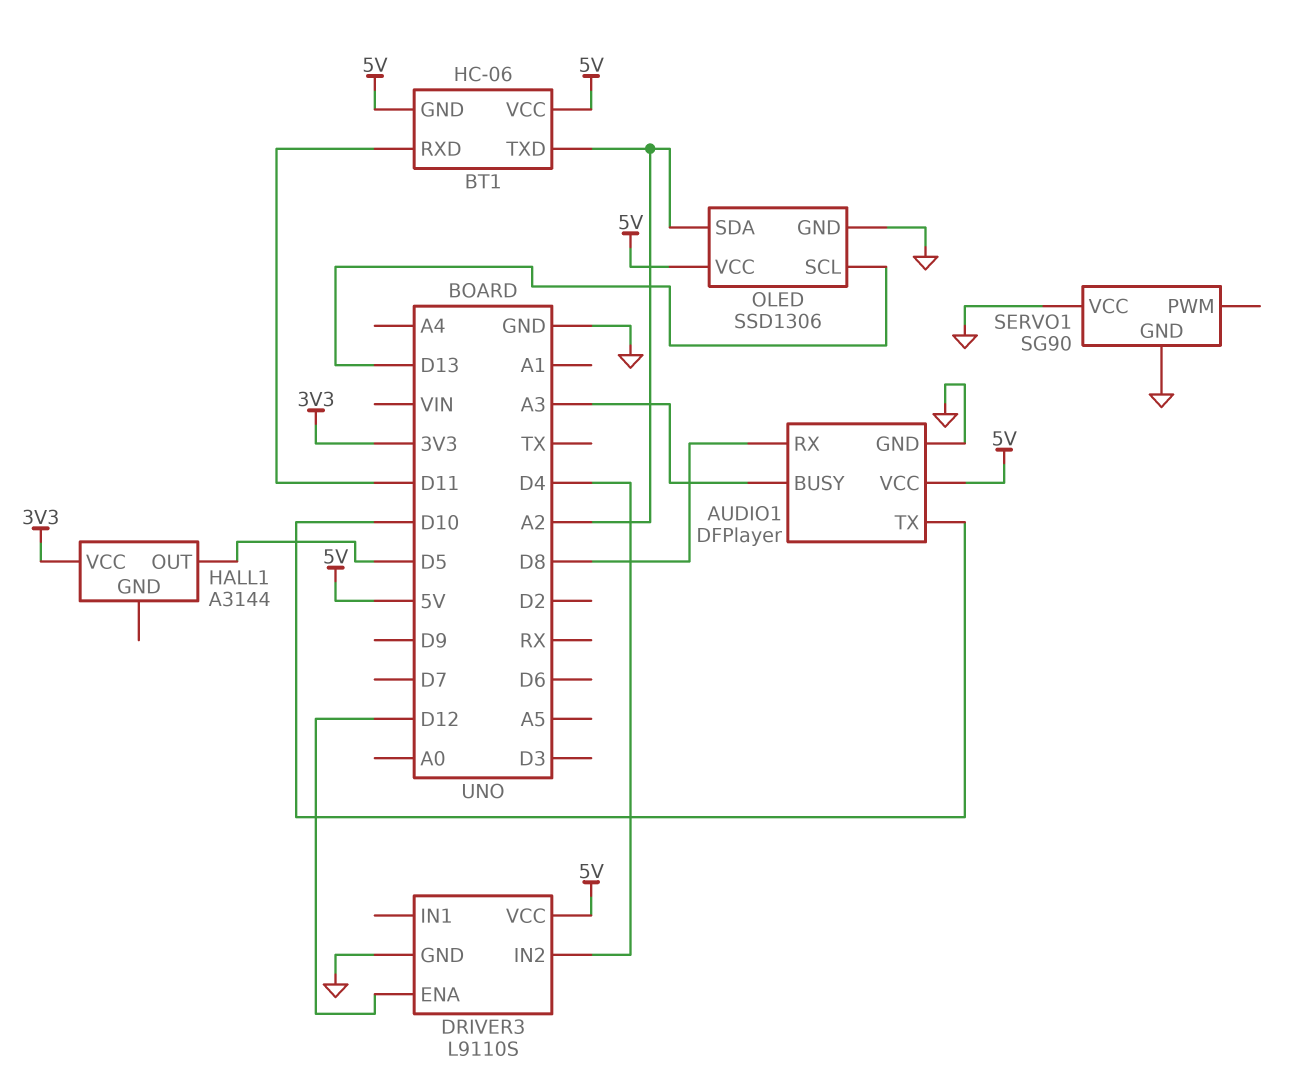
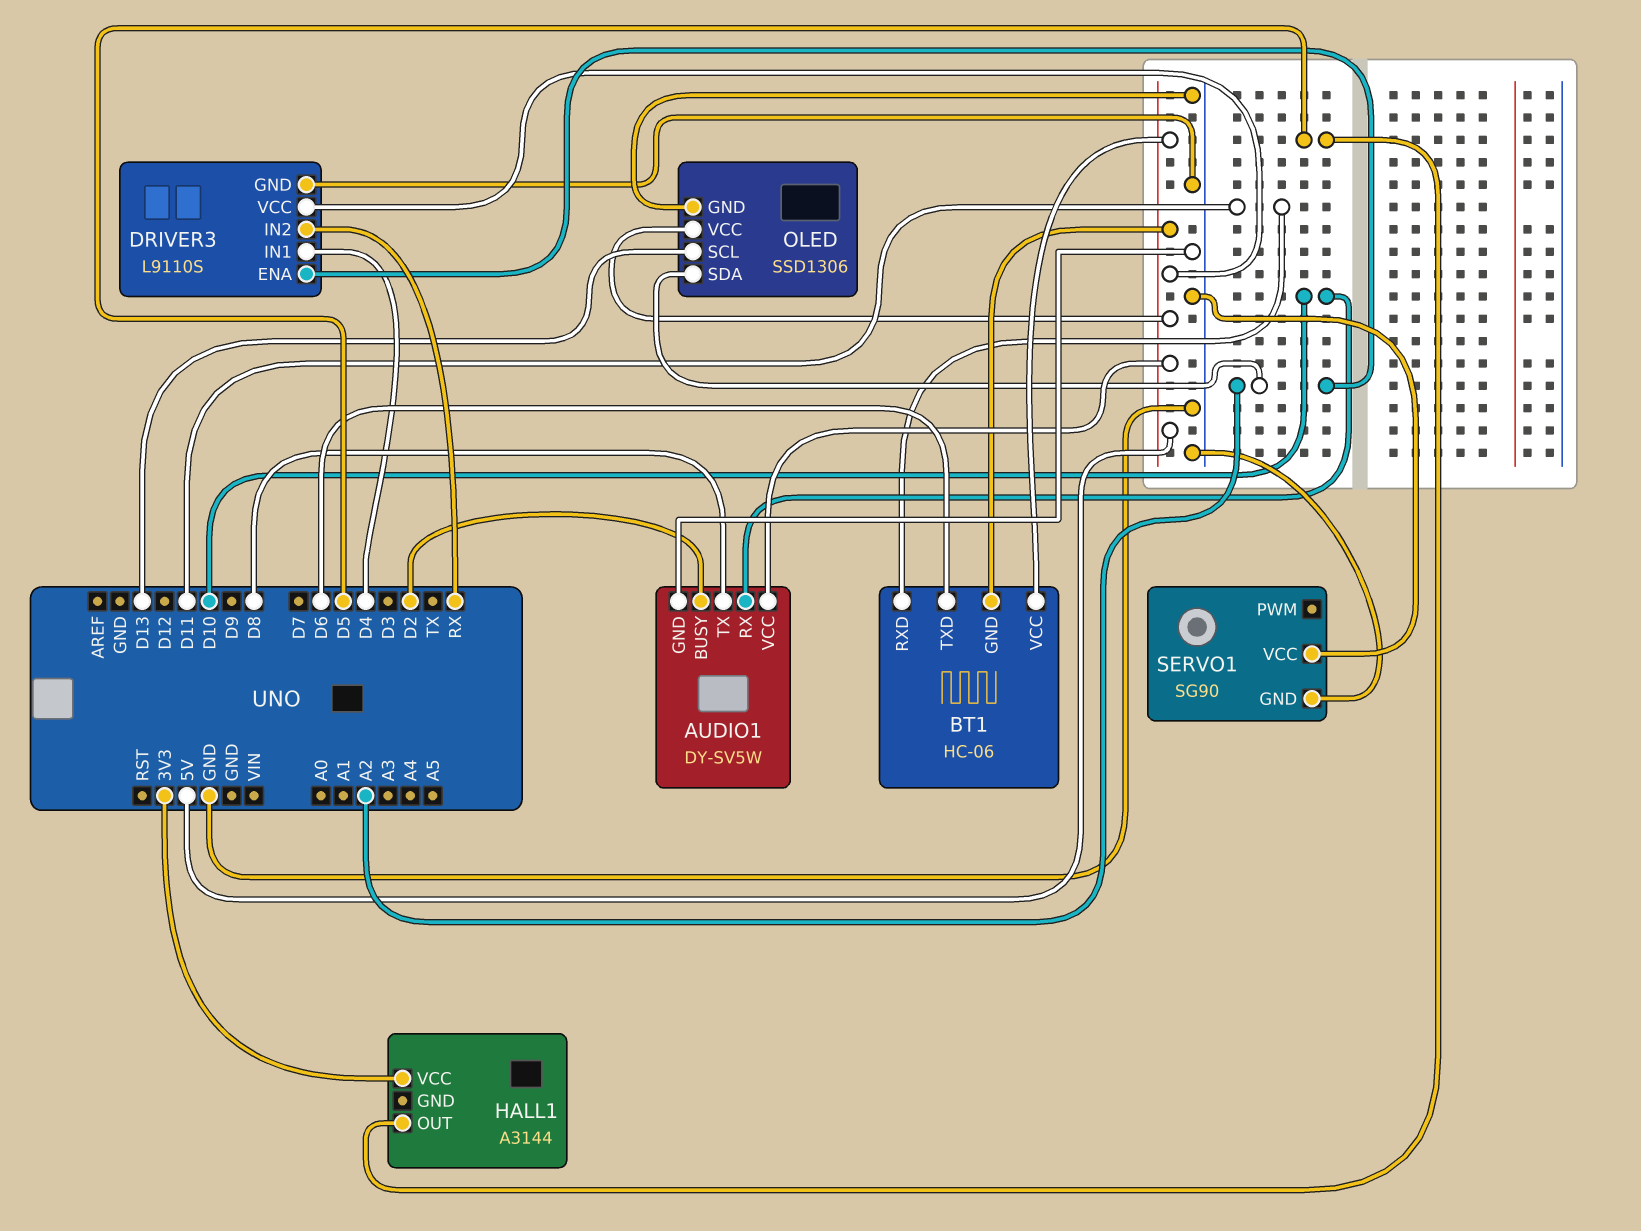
AUDIO1: DFPlayer -> DY-SV5W
AUDIO1 pin BUSY: A3 -> D2
AUDIO1 pin RX: D8 -> D10
AUDIO1 pin TX: D10 -> D8
BT1 pin TXD: A2 -> D6
DRIVER3 pin ENA: D12 -> A2
DRIVER3 pin IN1: none -> D4
DRIVER3 pin IN2: D4 -> RX

